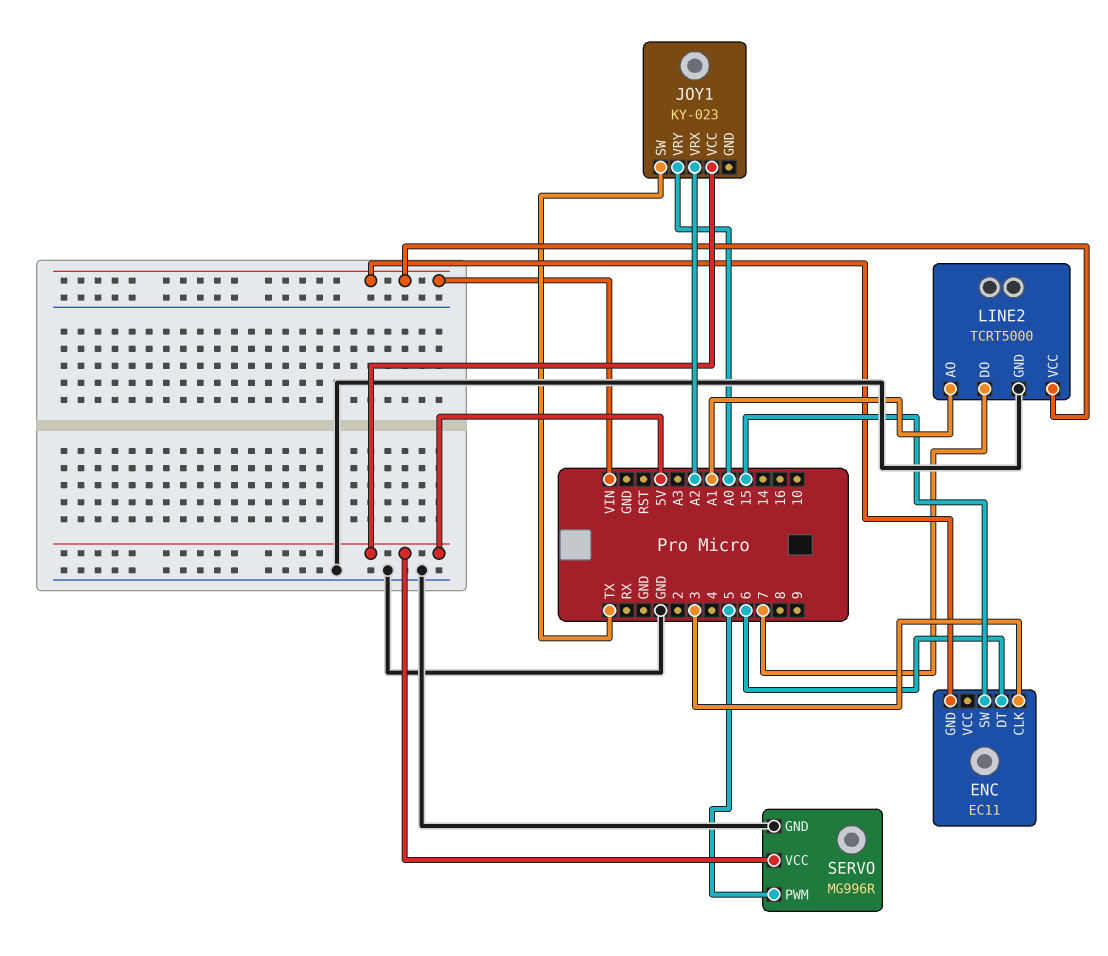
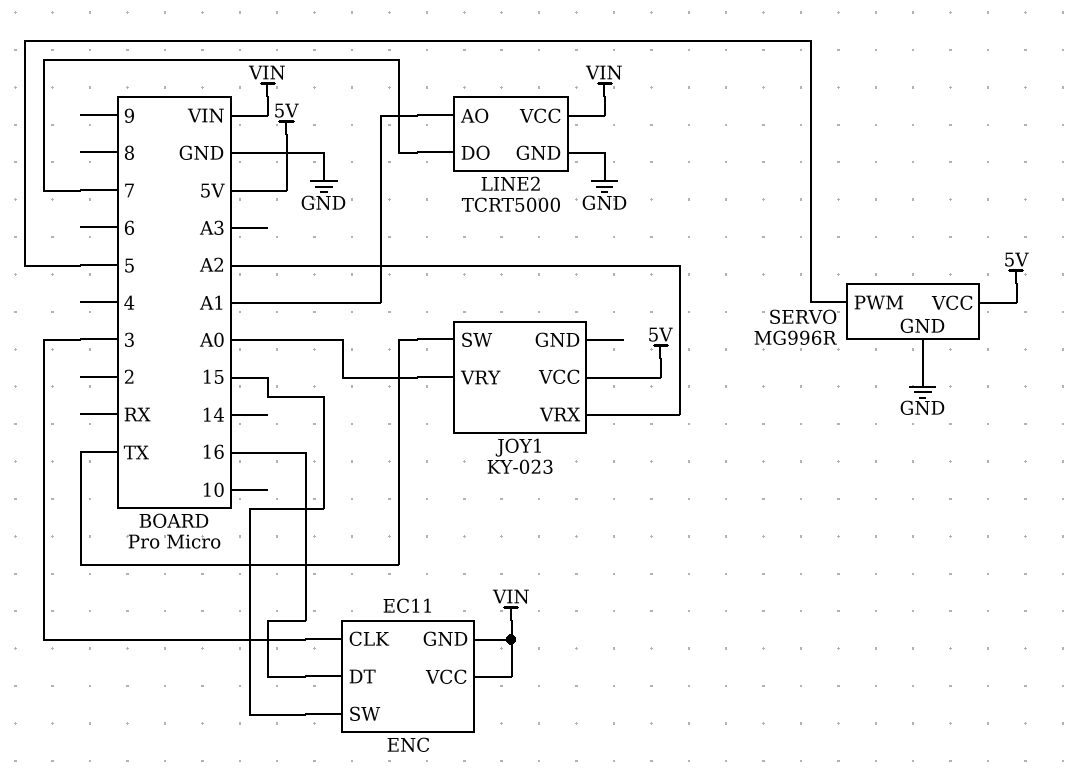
ENC pin DT: 6 -> 16
ENC pin VCC: none -> VIN

